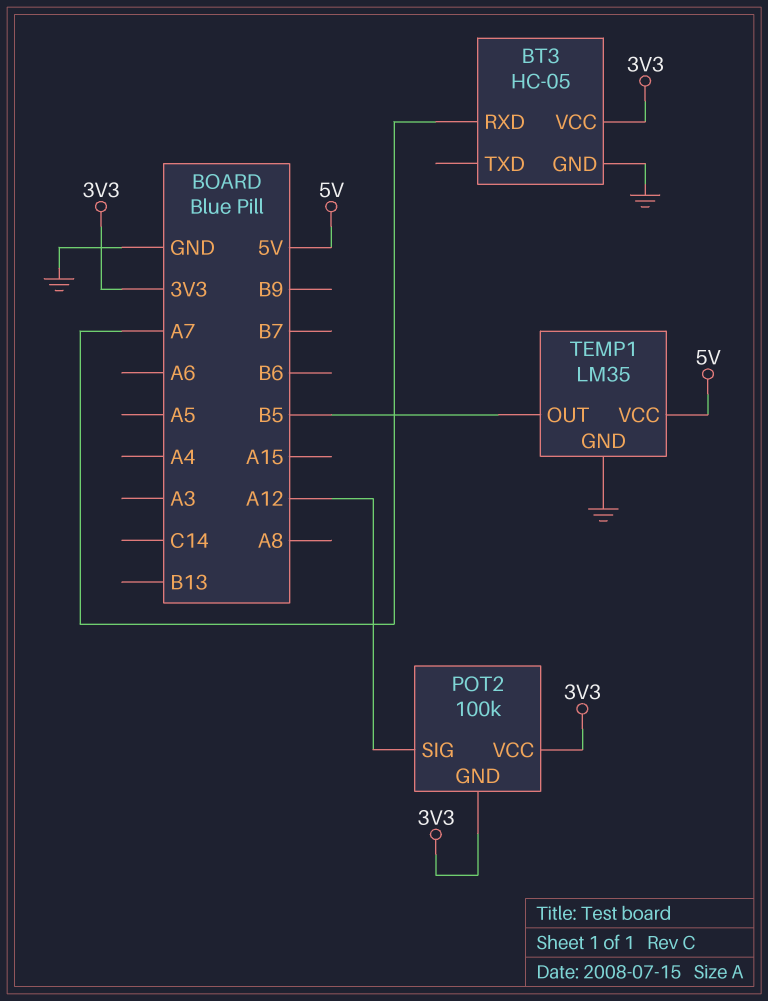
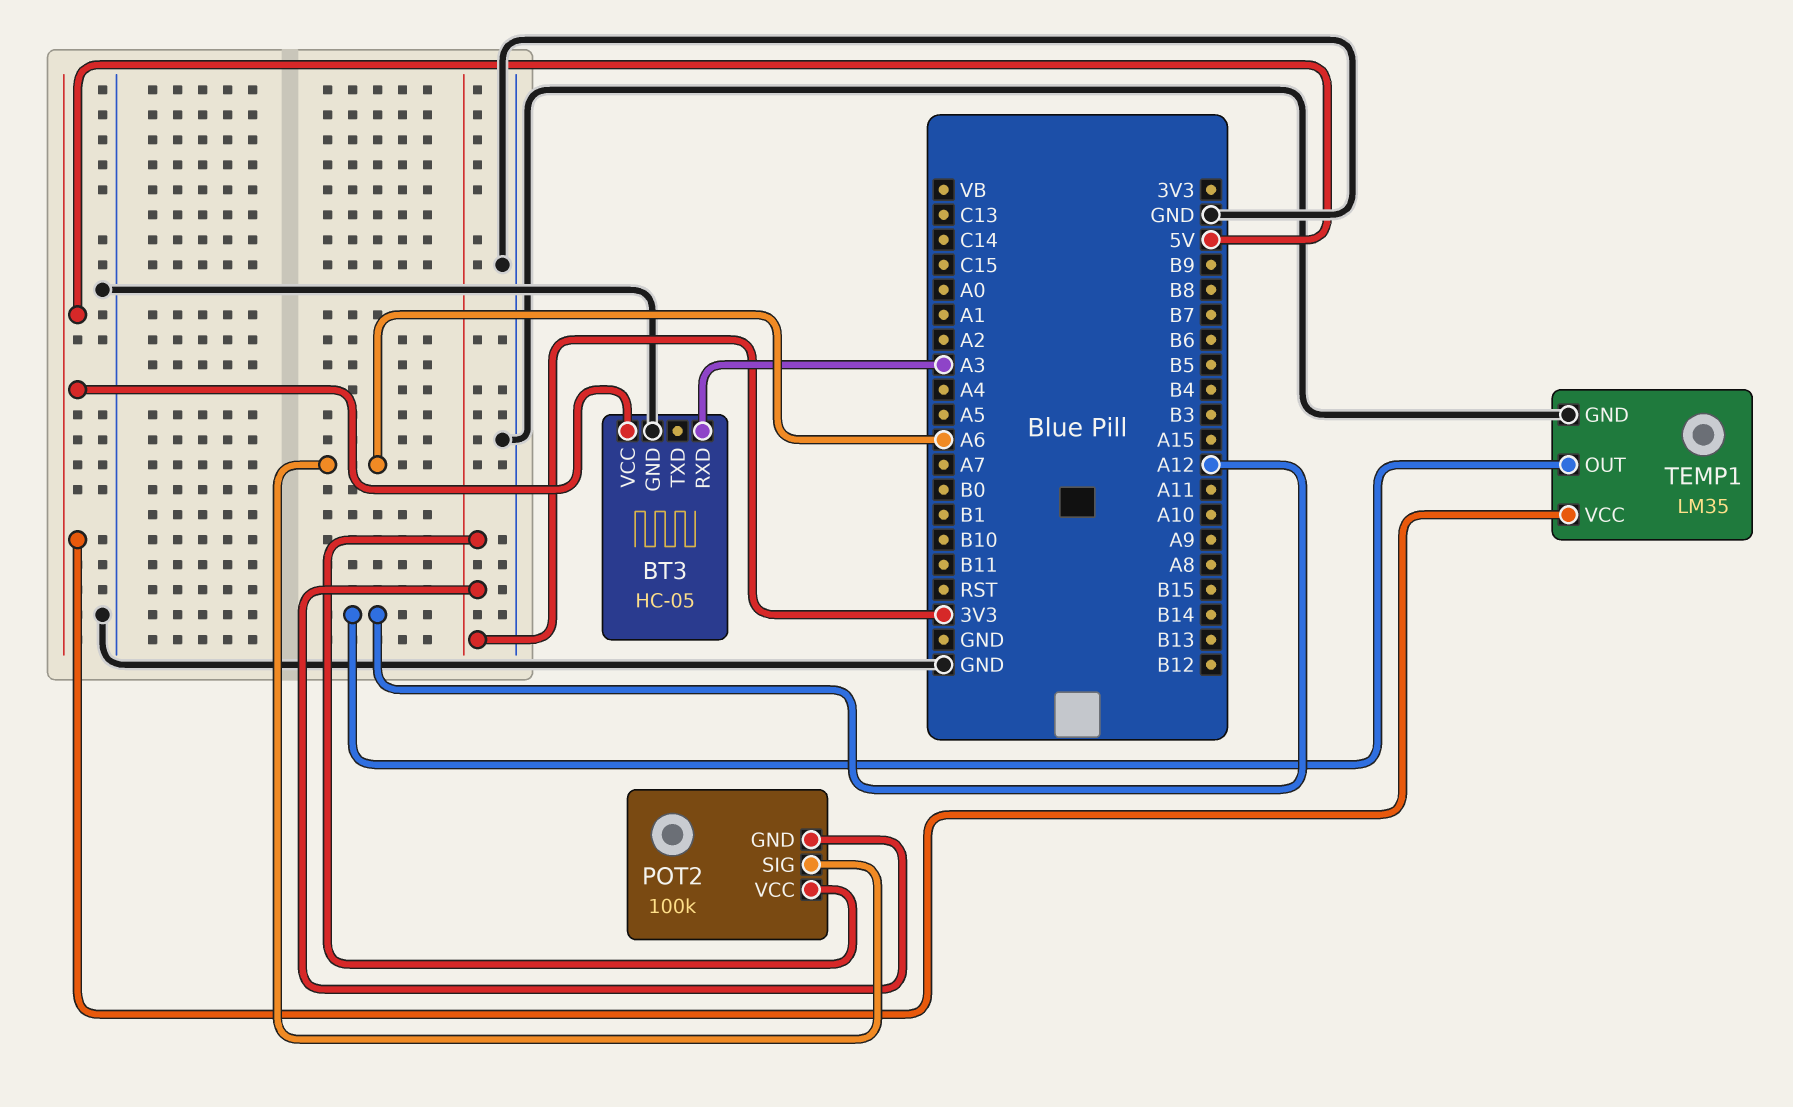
BT3 pin RXD: A7 -> A3
BT3 pin VCC: 3V3 -> 5V
POT2 pin SIG: A12 -> A6
TEMP1 pin OUT: B5 -> A12

